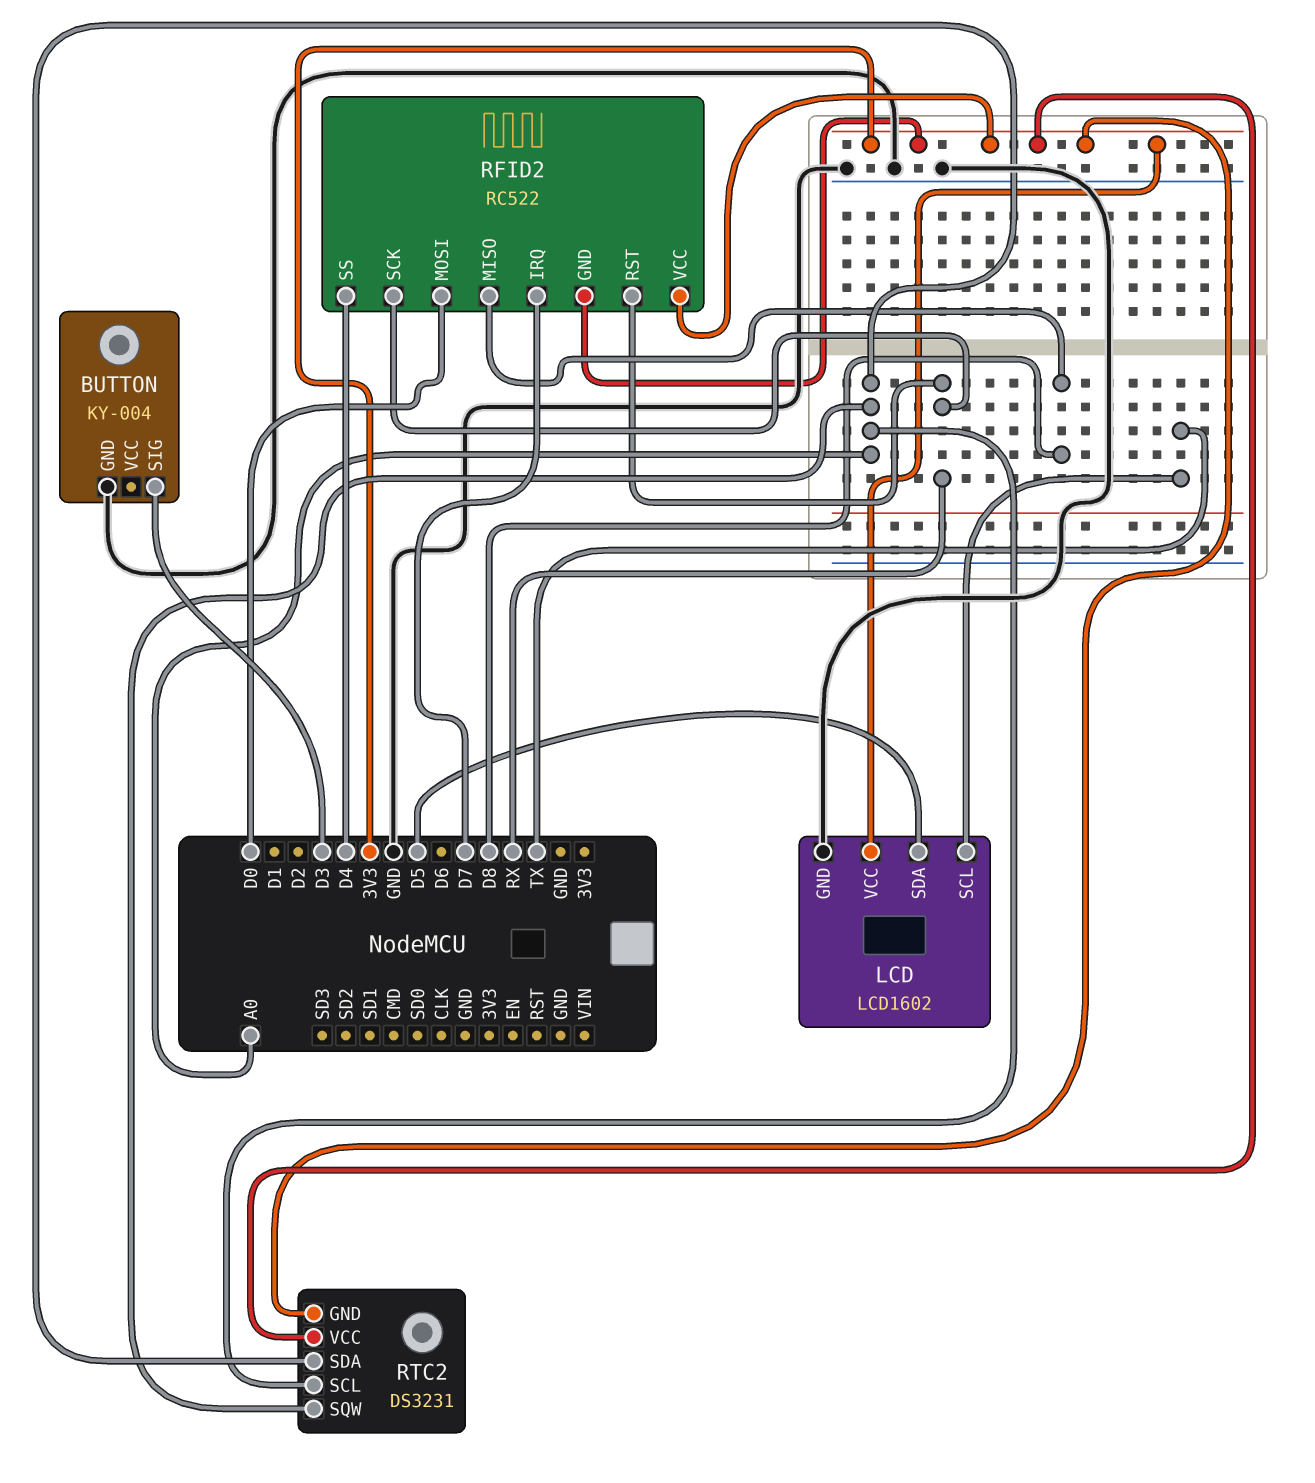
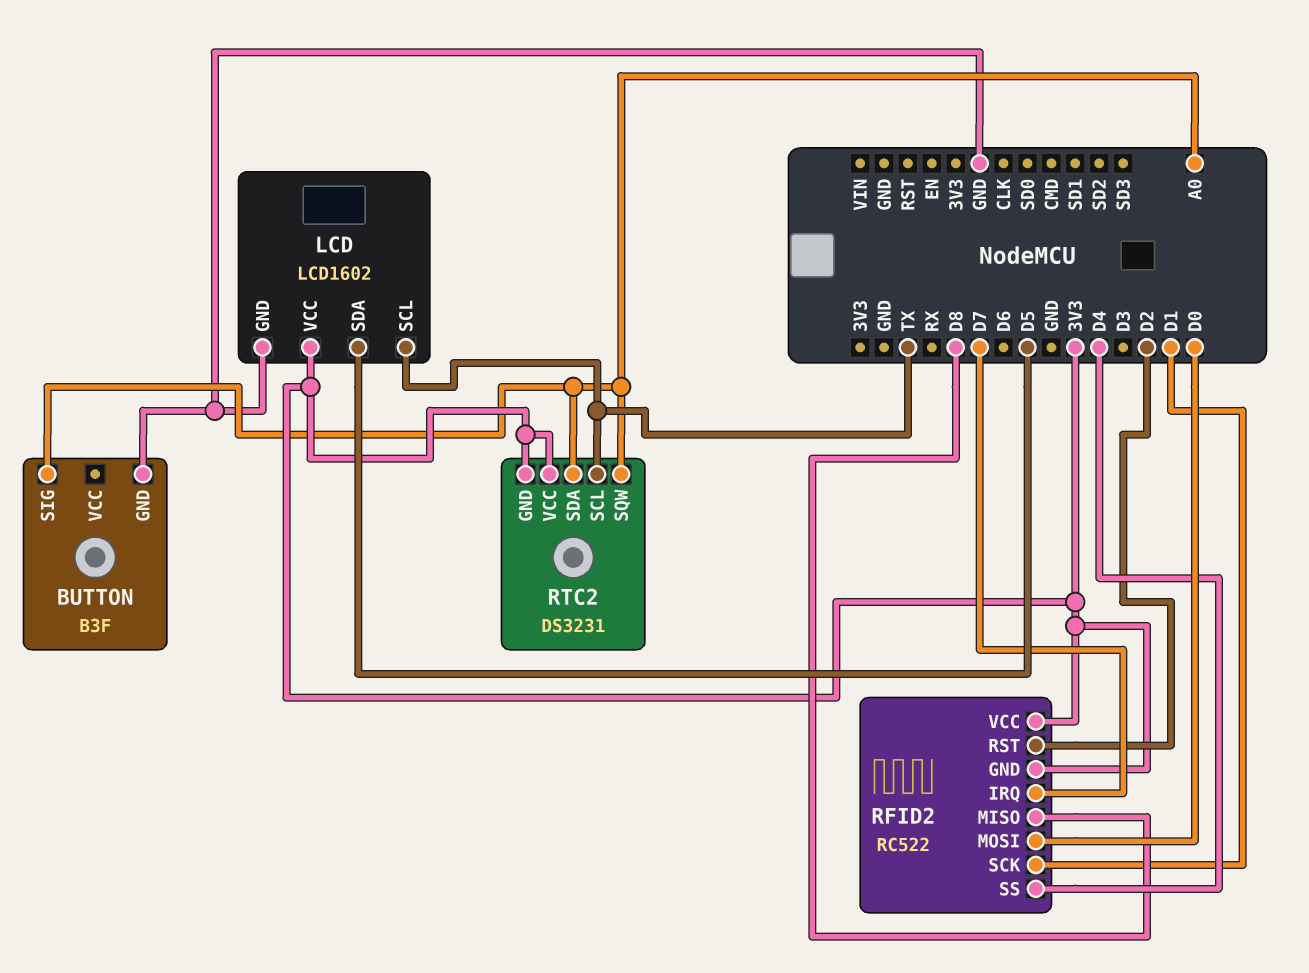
BUTTON: KY-004 -> B3F
BUTTON pin SIG: D3 -> A0
RFID2 pin RST: RX -> D2
RFID2 pin SCK: RX -> D1
RTC2 pin SCL: A0 -> TX

